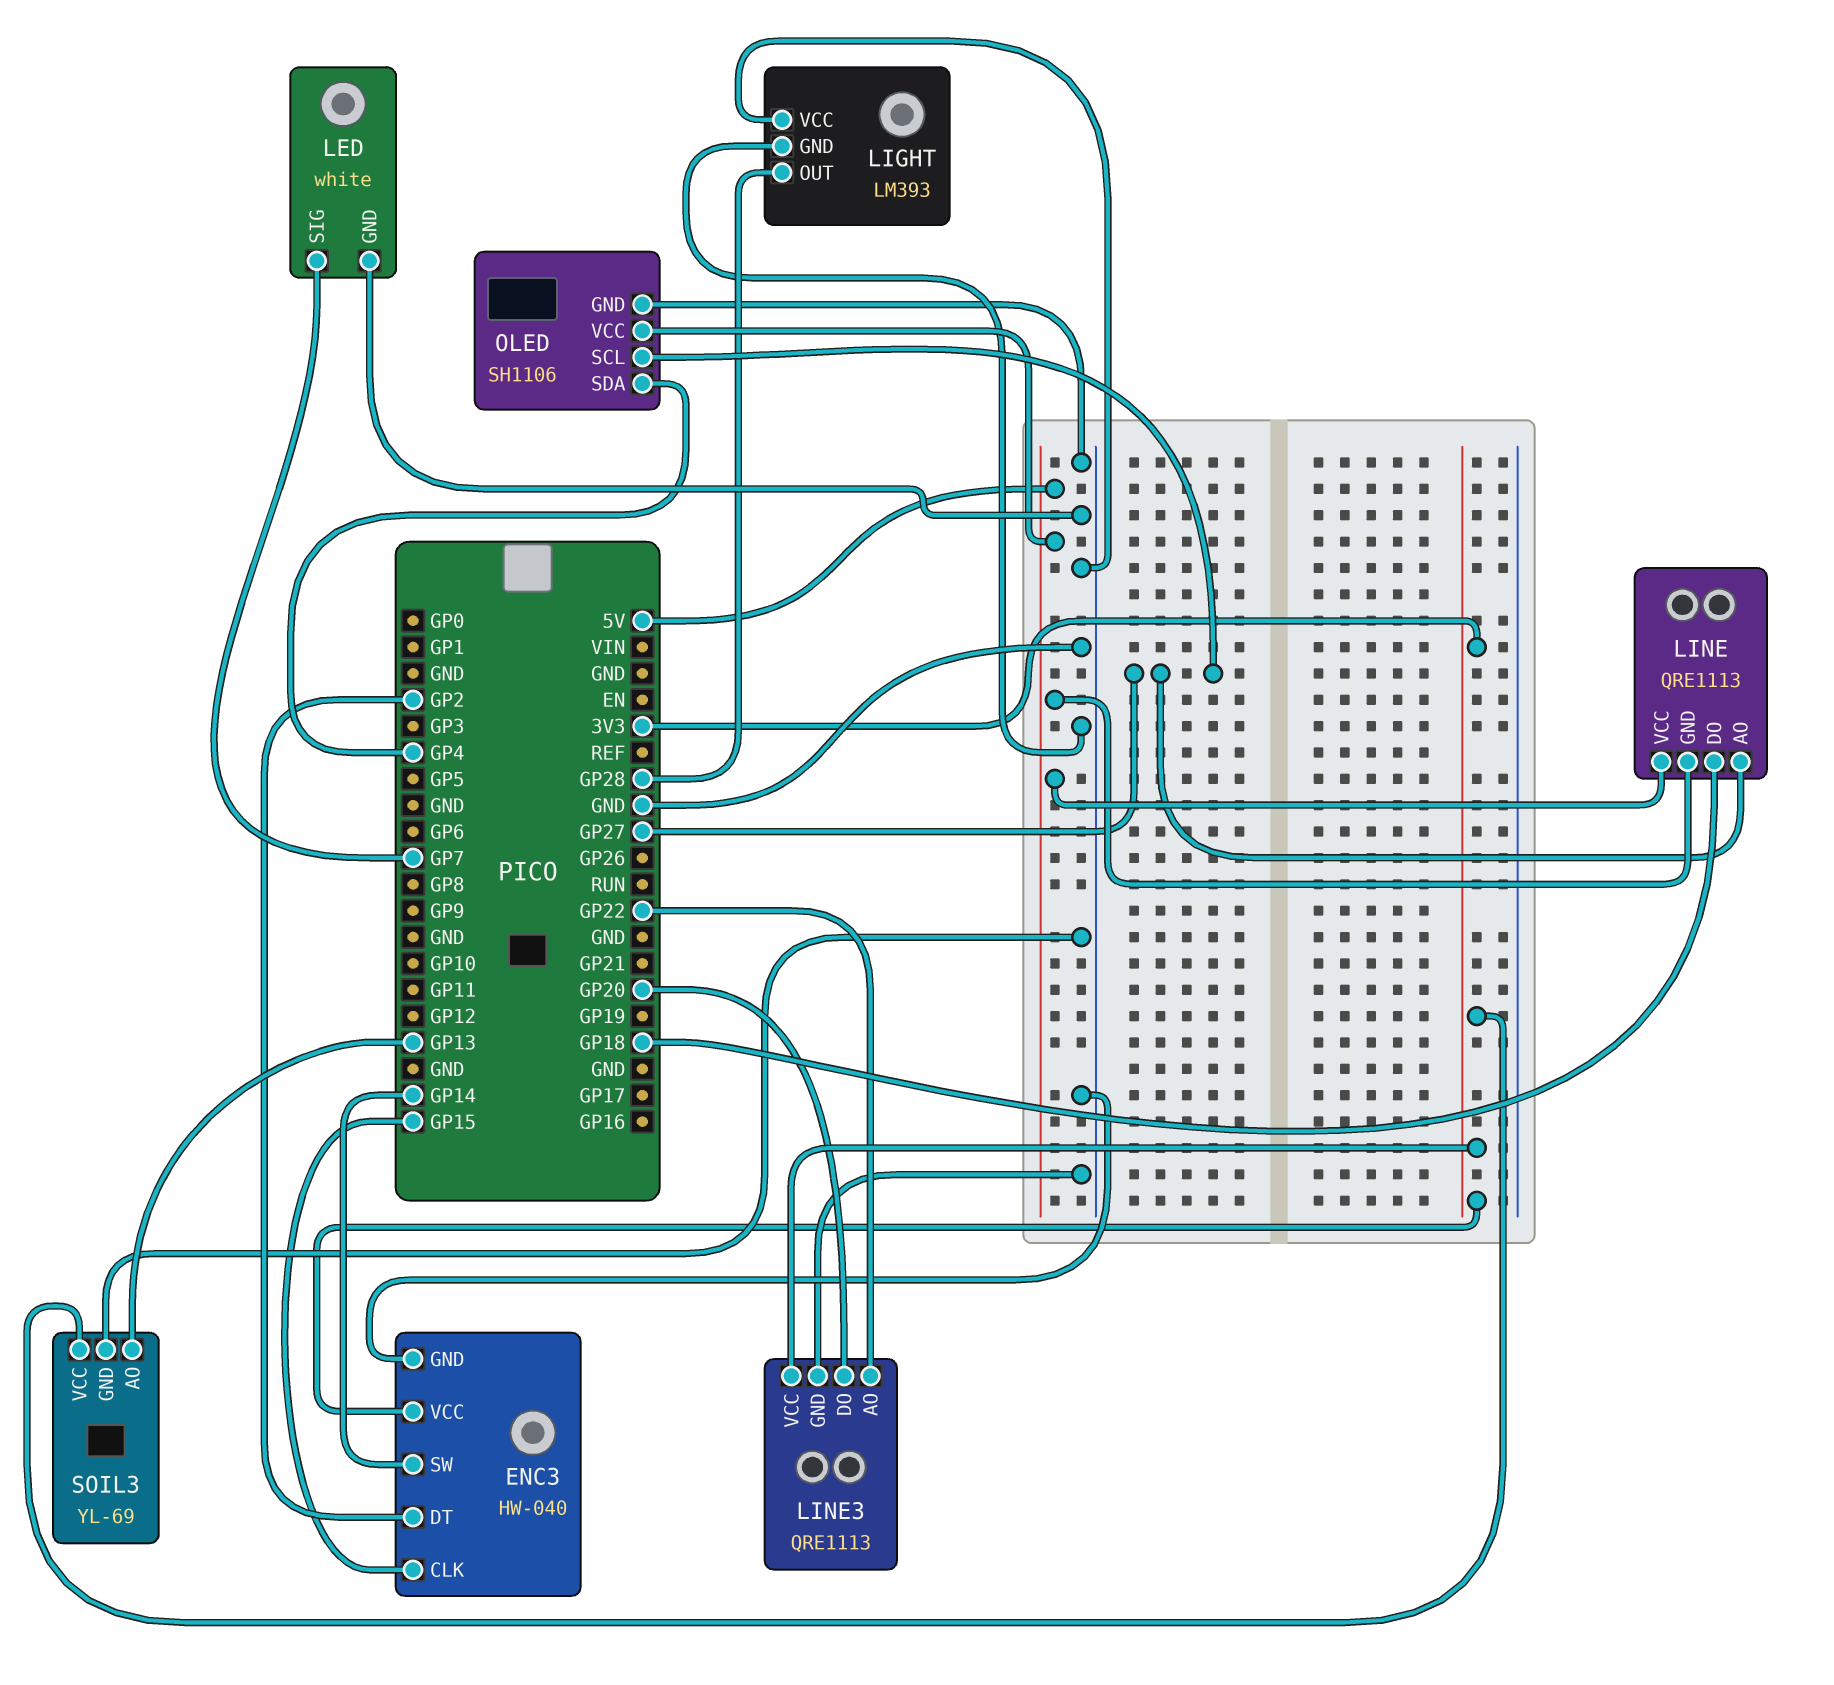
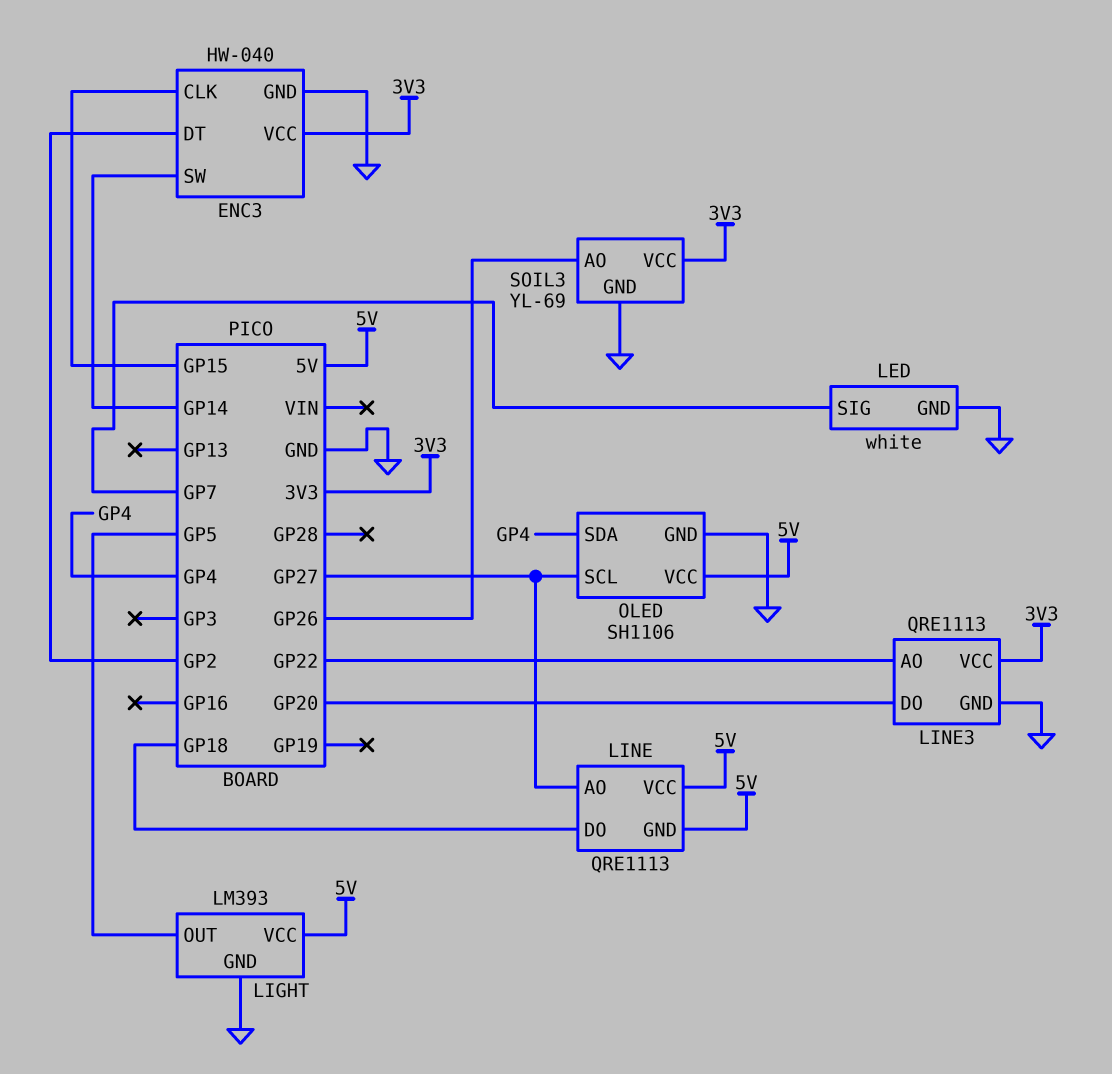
LIGHT pin OUT: GP28 -> GP5
LIGHT pin VCC: GND -> 5V
SOIL3 pin AO: GP13 -> GP26

